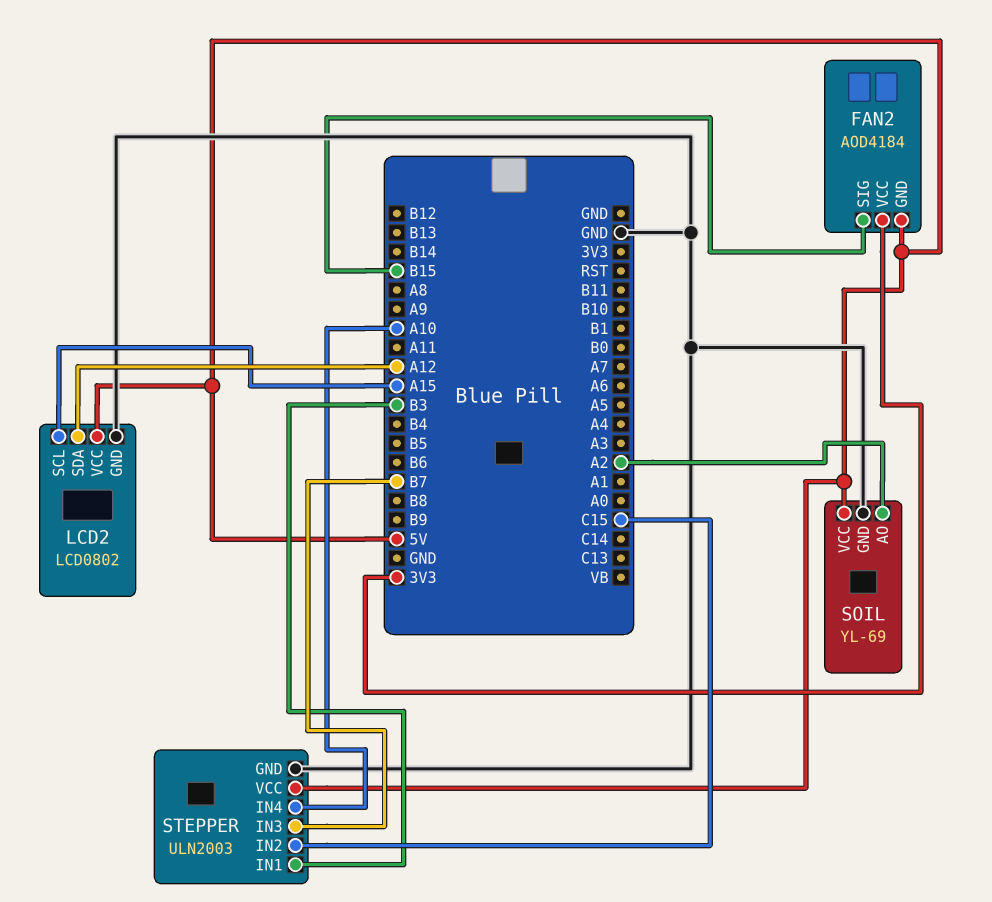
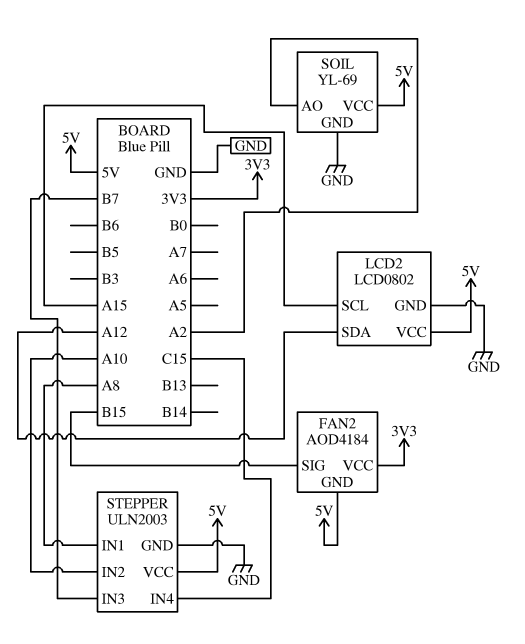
STEPPER pin IN1: B3 -> A8
STEPPER pin IN2: C15 -> A10
STEPPER pin IN4: A10 -> C15

